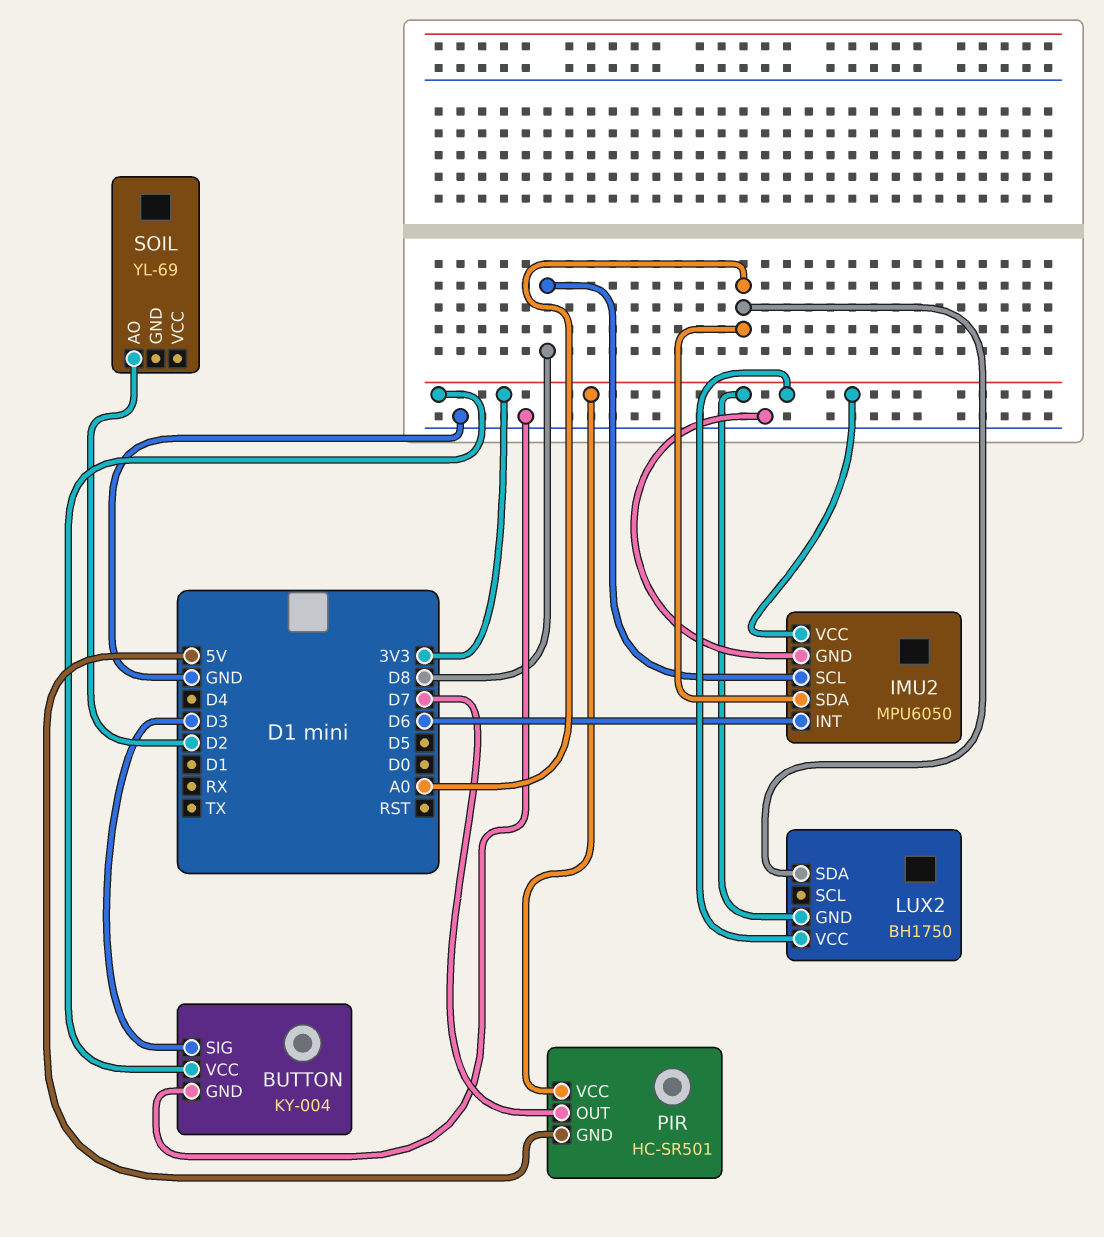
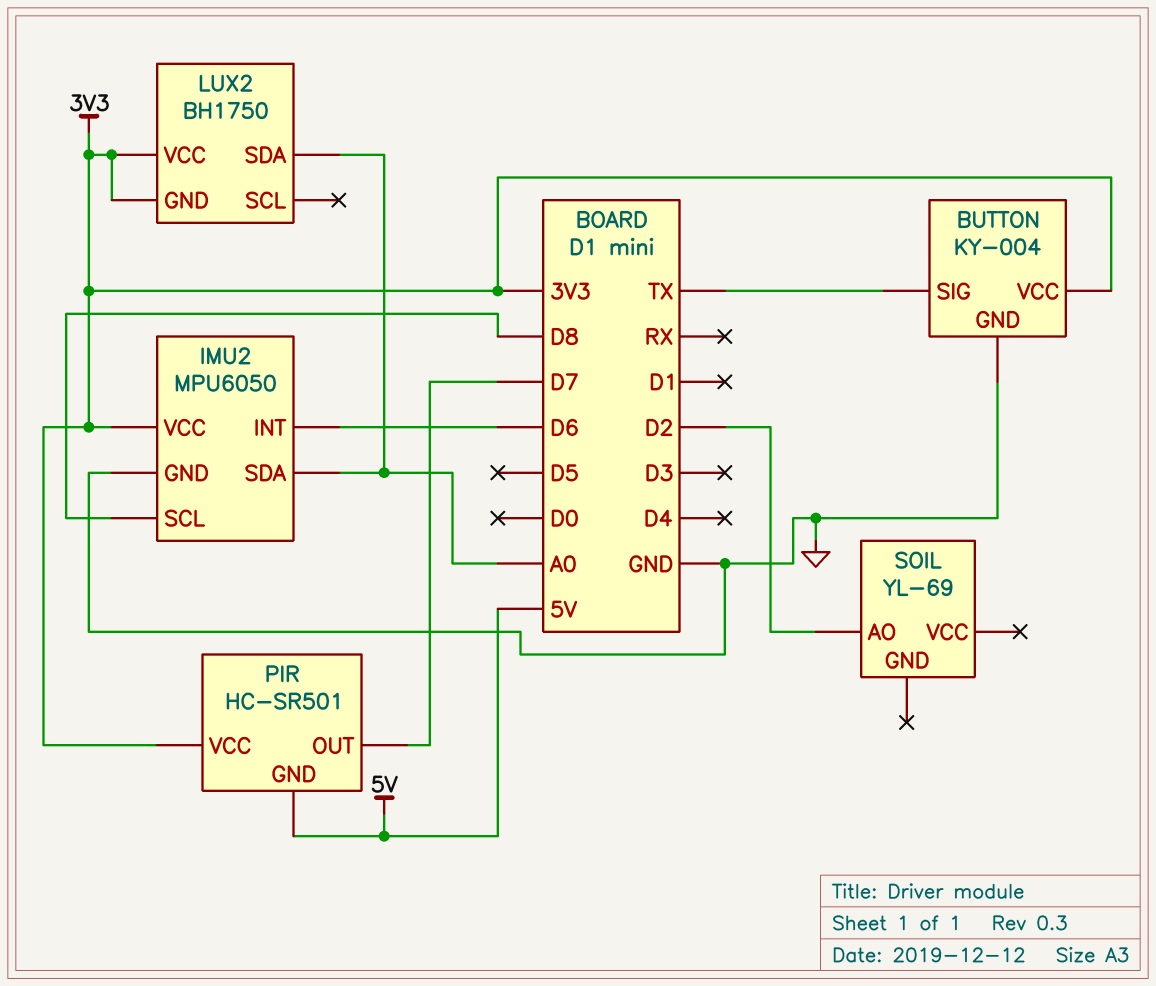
BUTTON pin SIG: D3 -> TX

